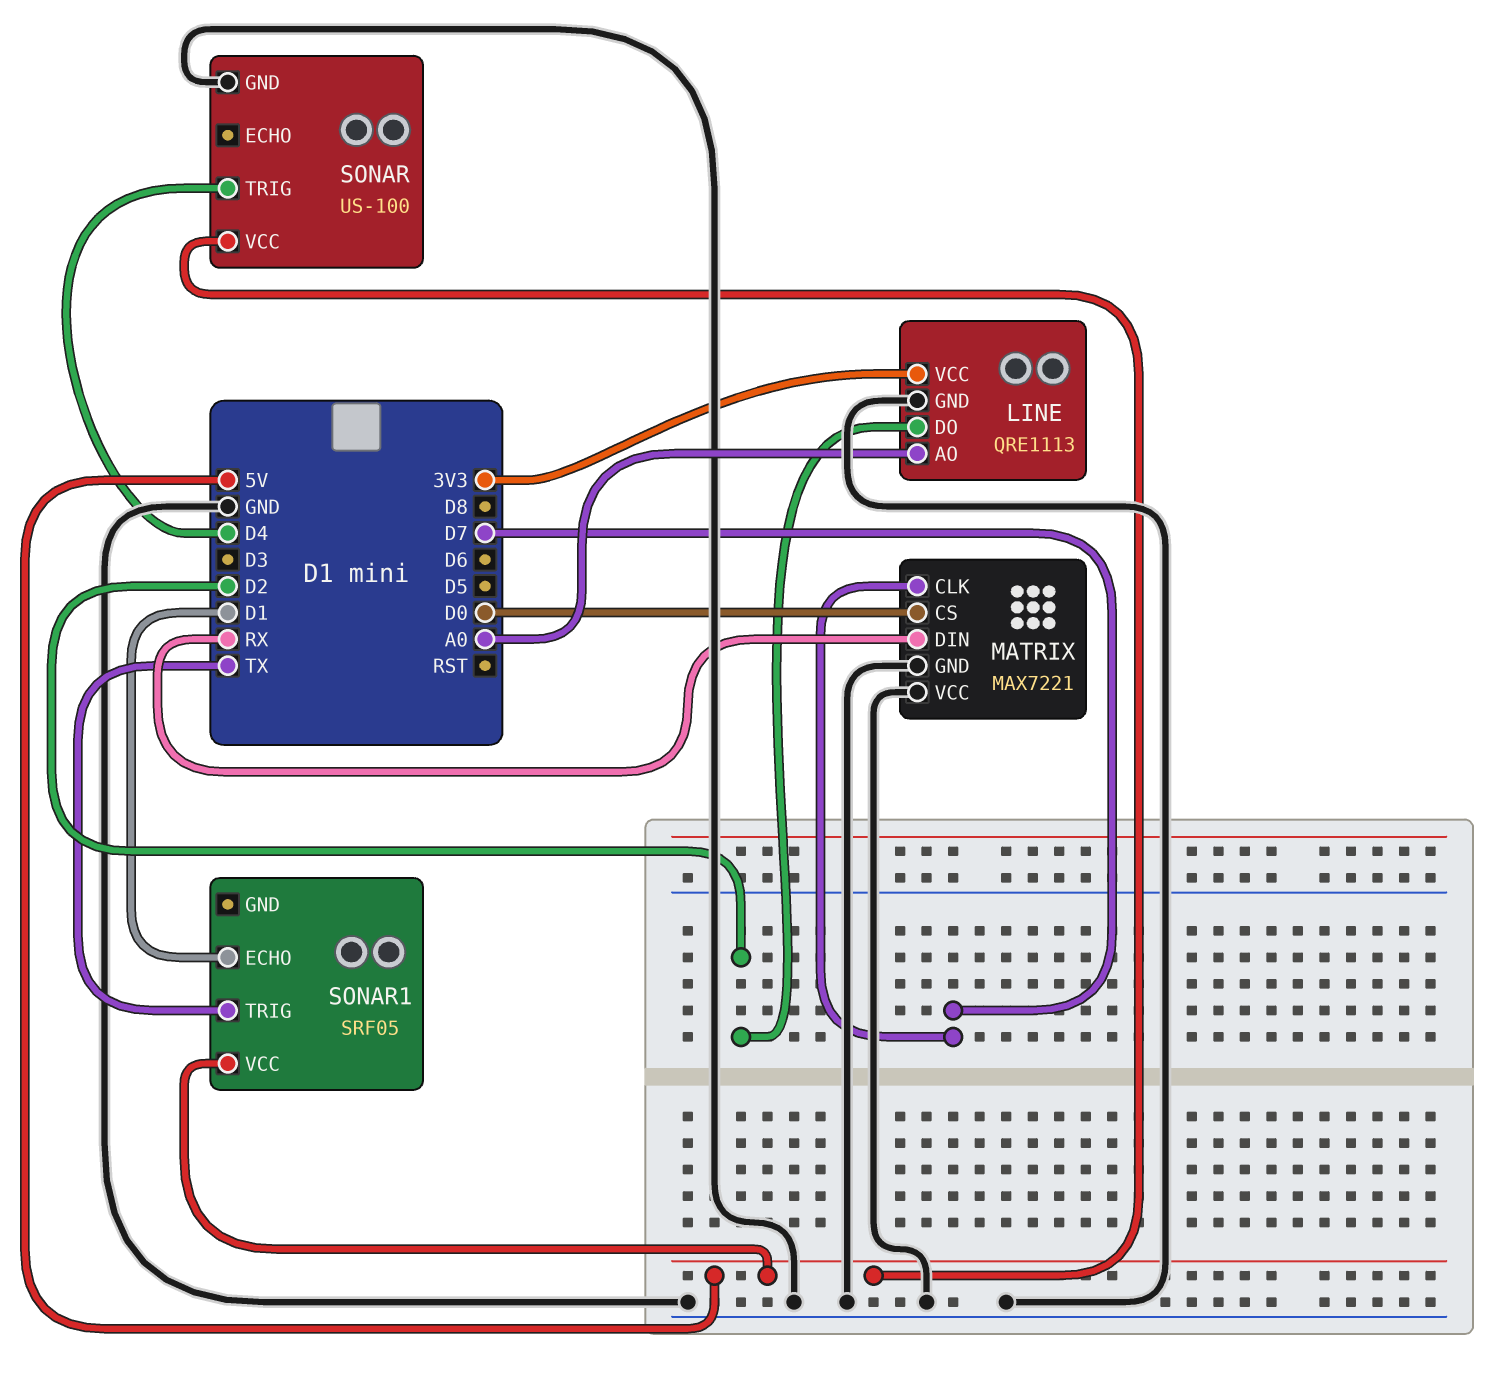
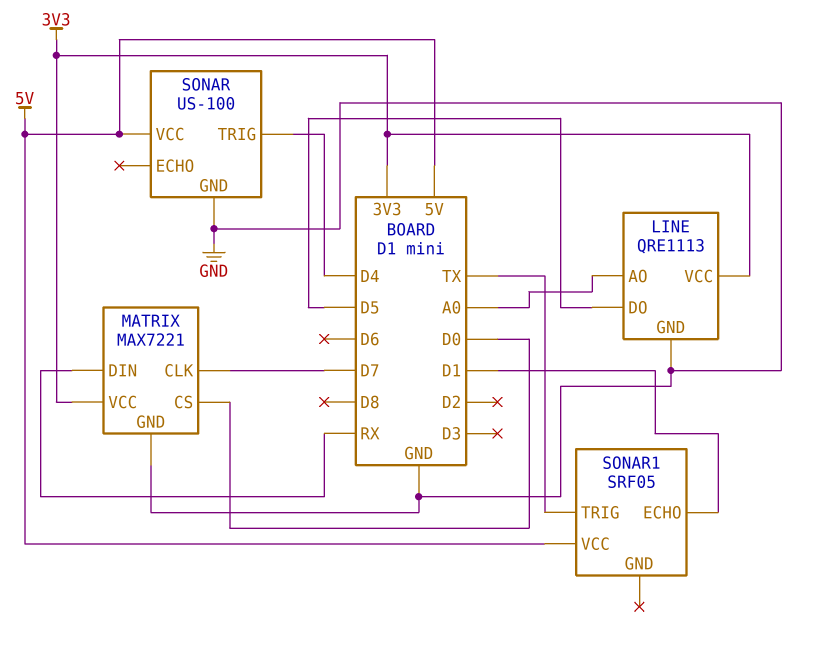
LINE pin DO: D2 -> D5
MATRIX pin VCC: GND -> 3V3

